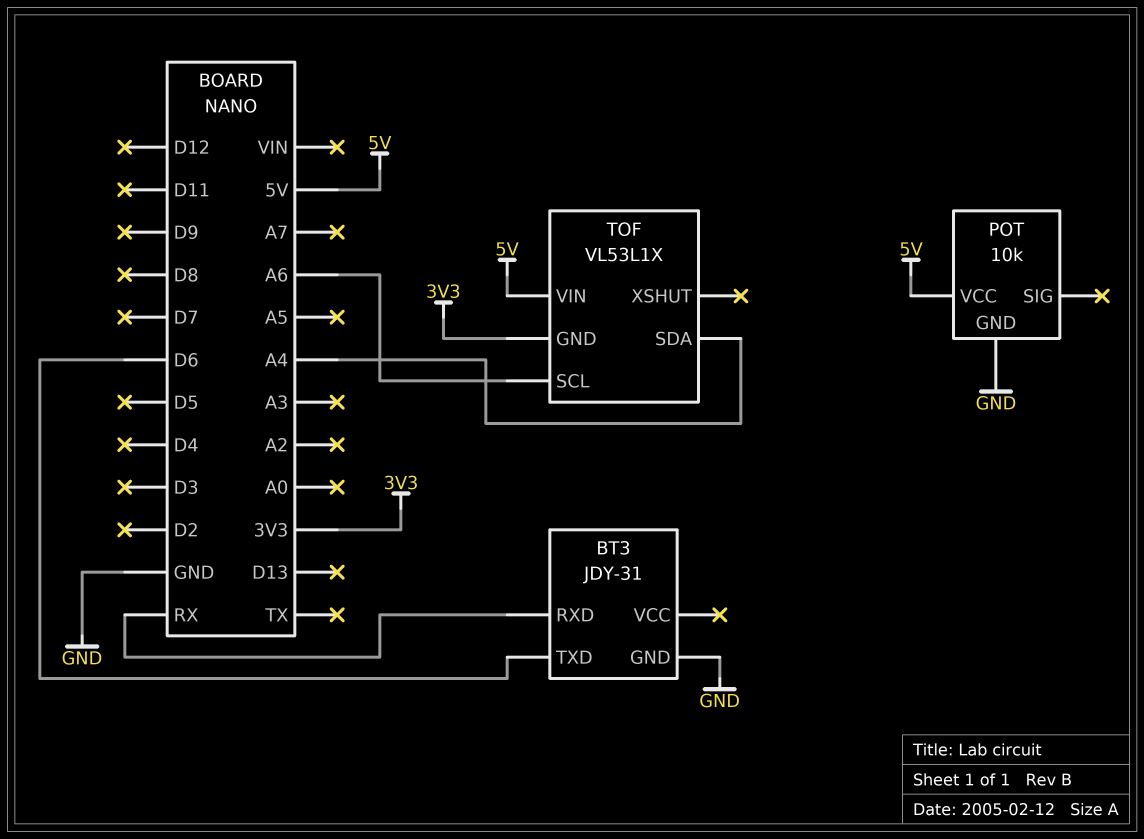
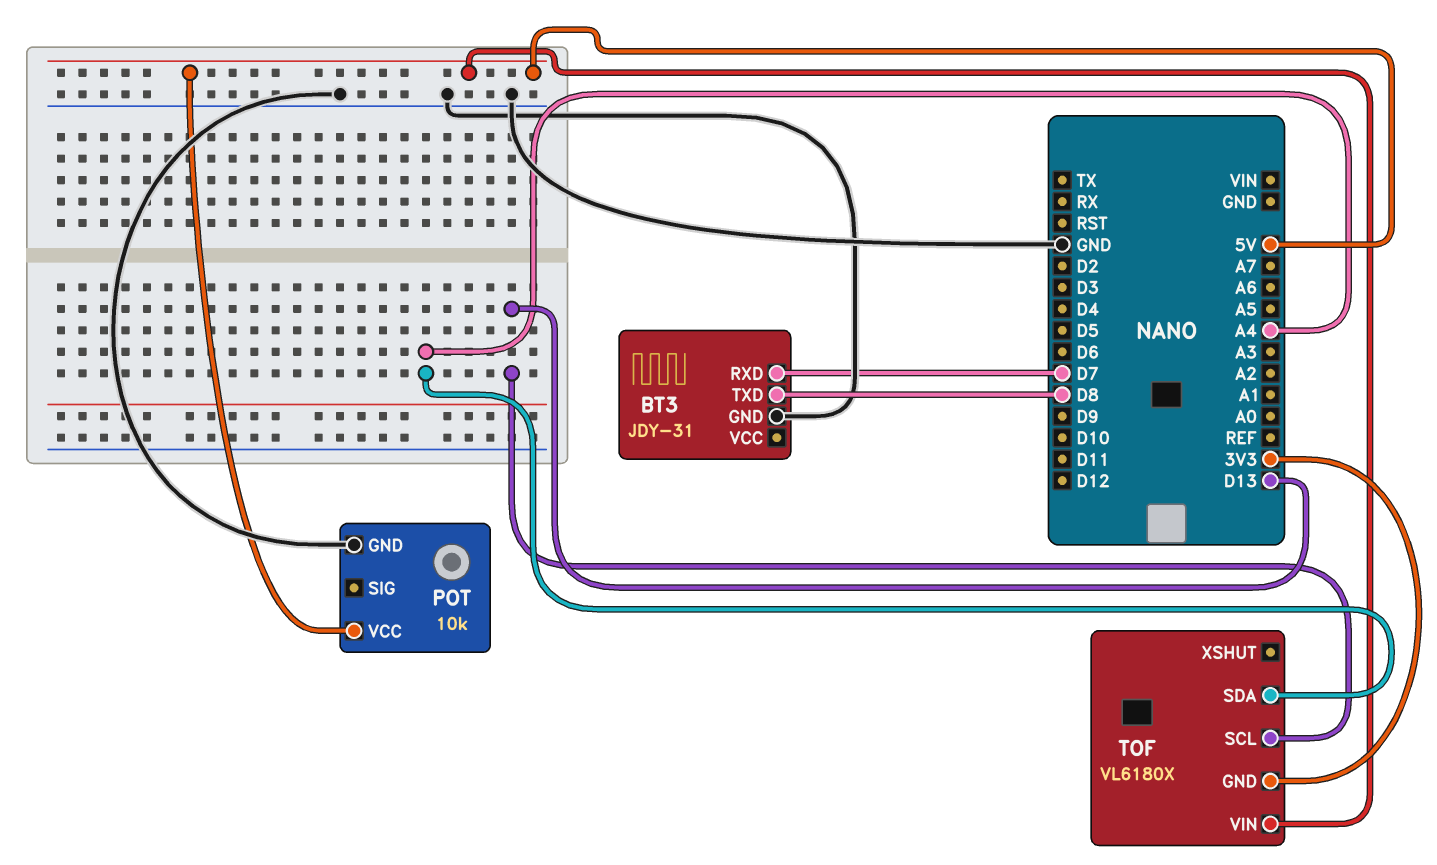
BT3 pin RXD: RX -> D7
BT3 pin TXD: D6 -> D8
TOF: VL53L1X -> VL6180X
TOF pin SCL: A6 -> D13

